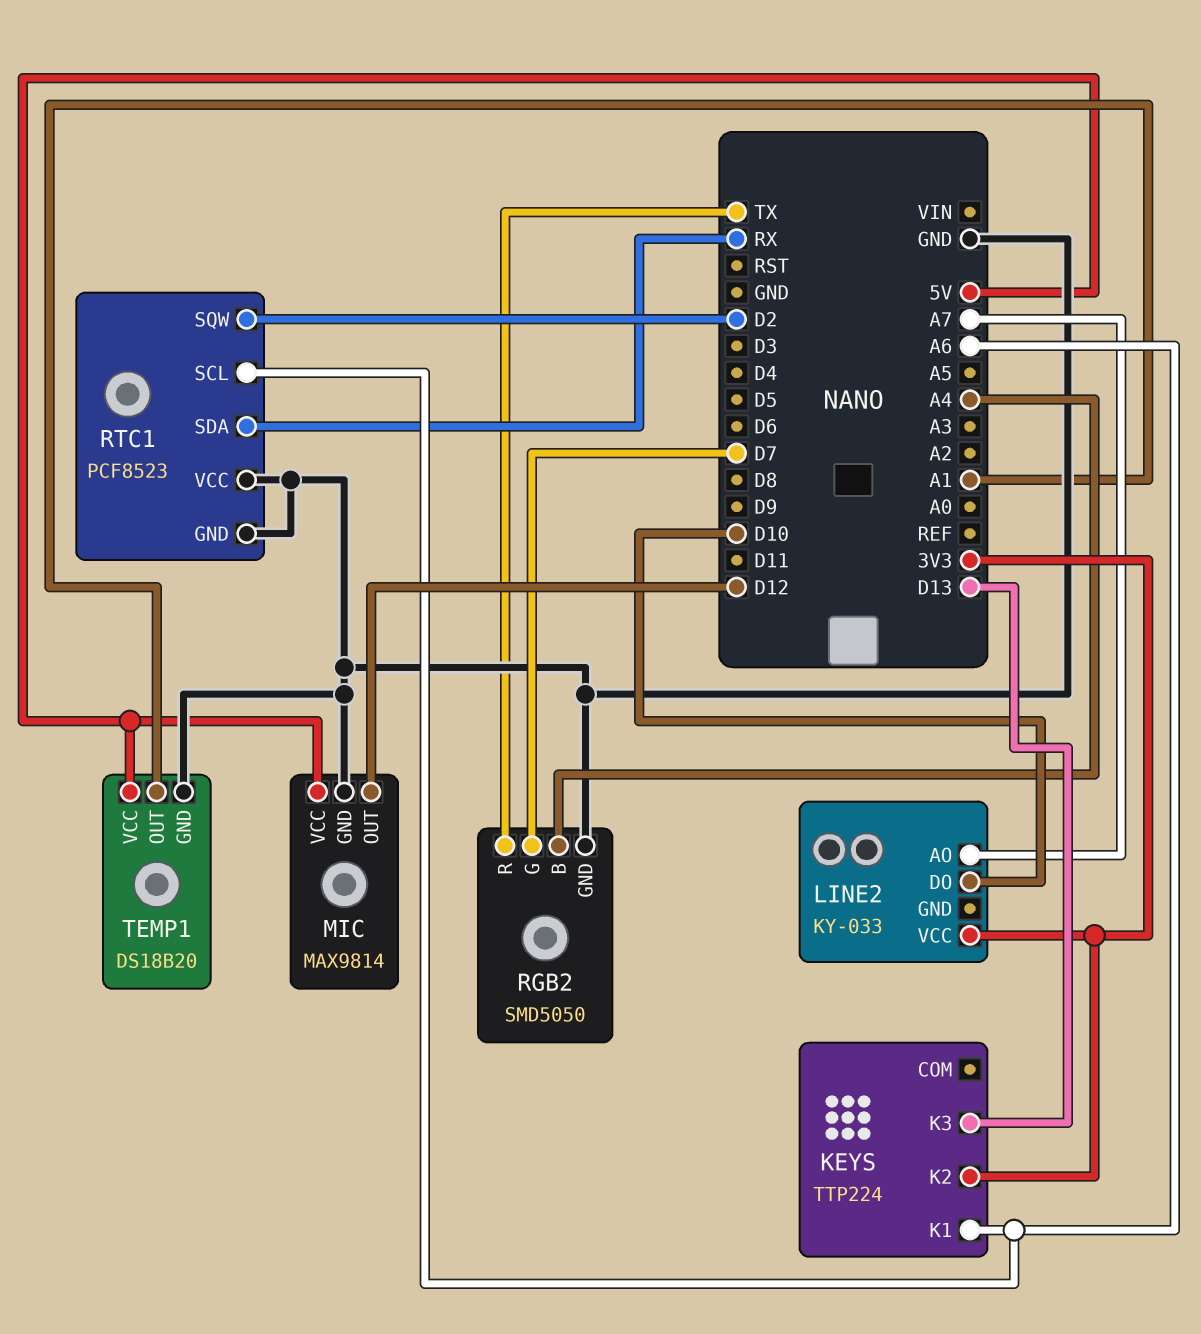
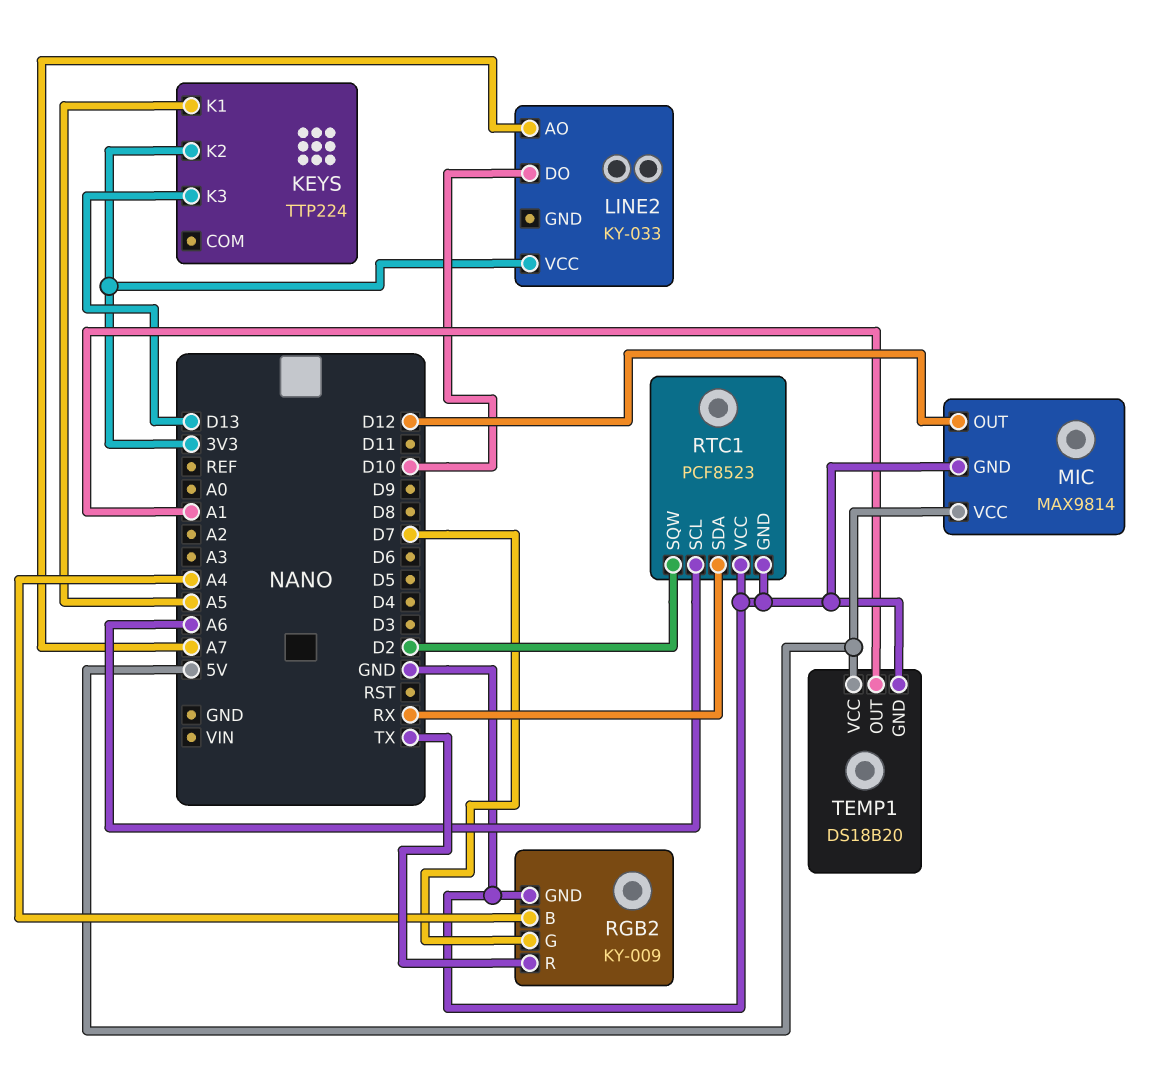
KEYS pin K1: A6 -> A5
RGB2: SMD5050 -> KY-009

